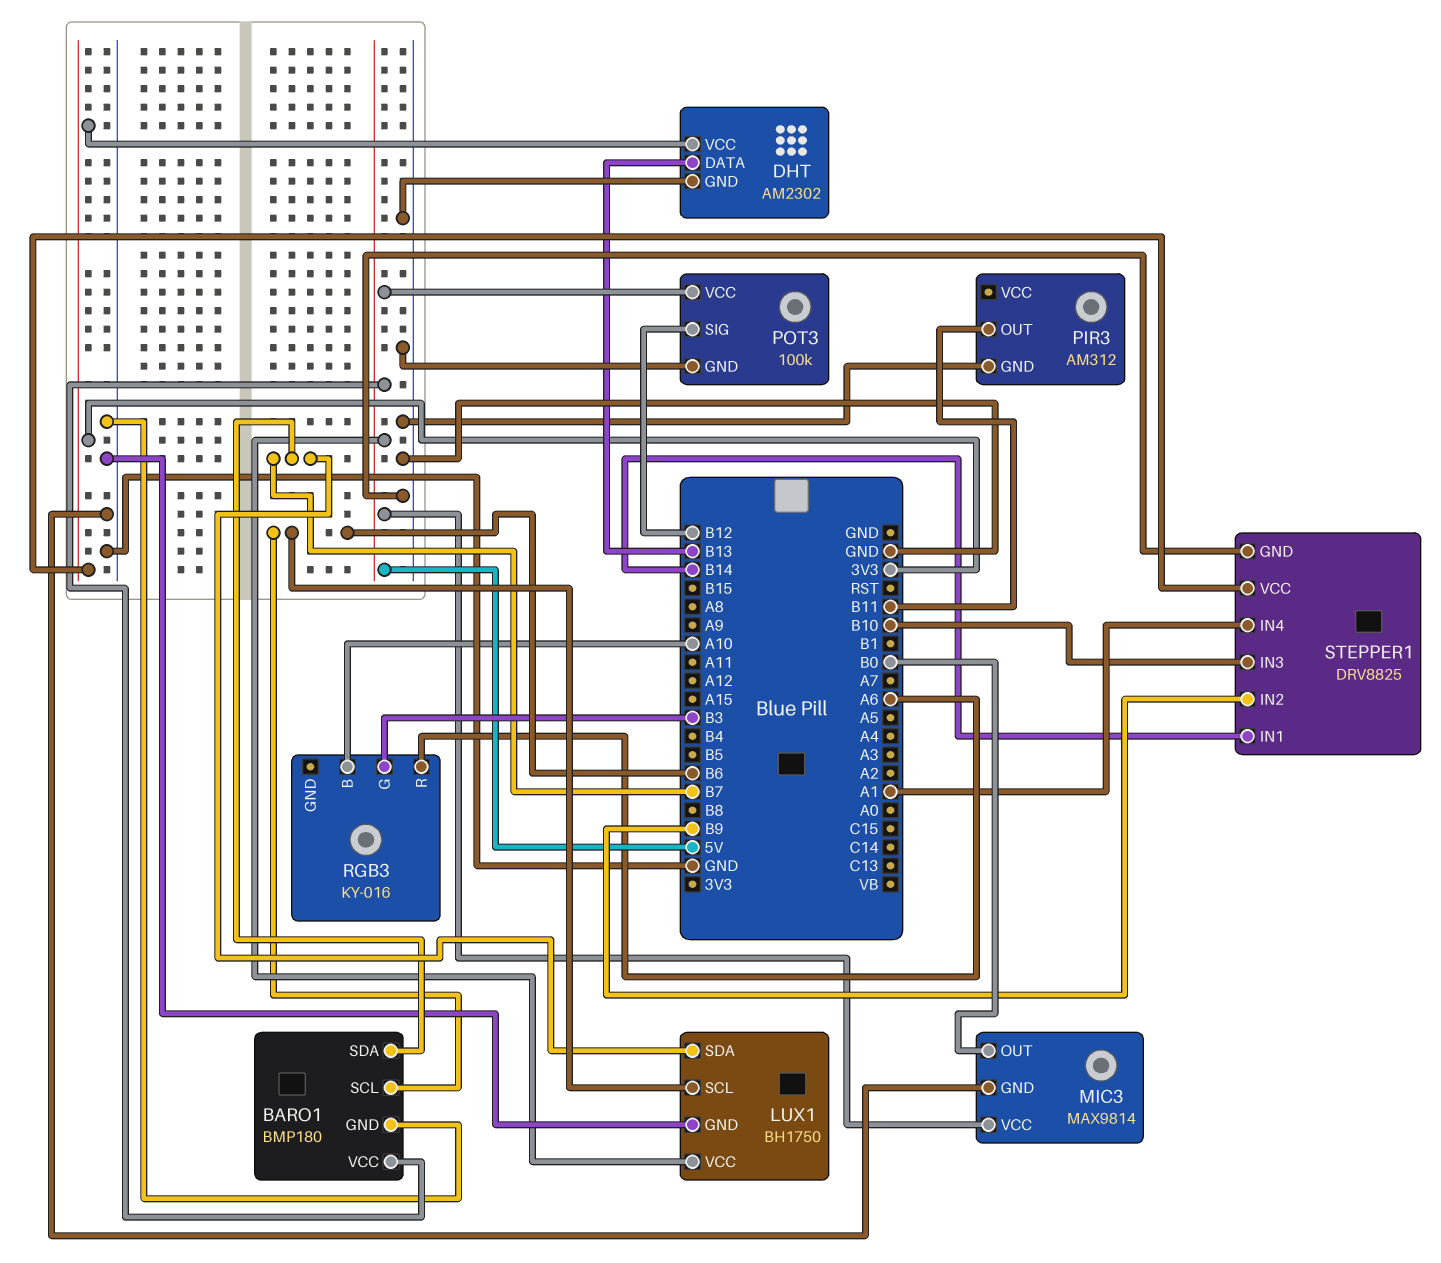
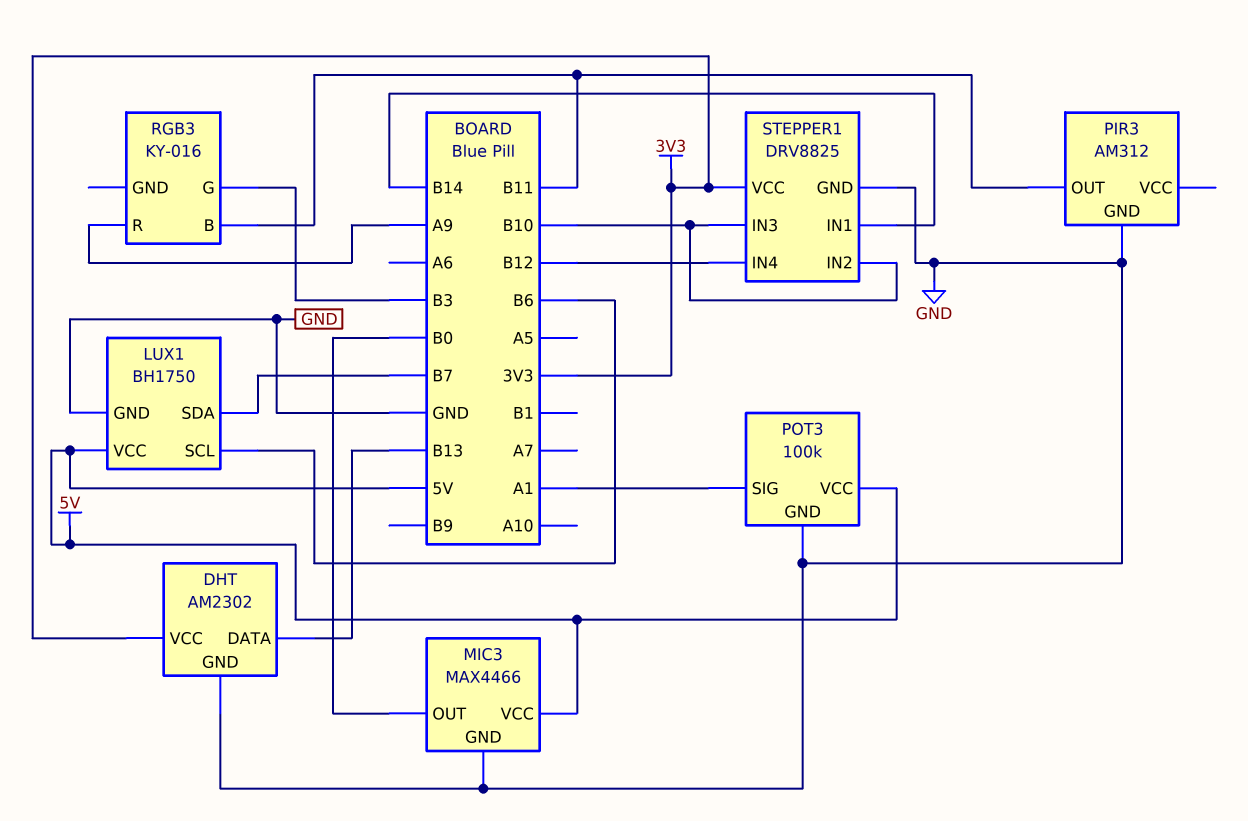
BARO1: BMP180 -> none
BARO1 pin GND: GND -> none
BARO1 pin SCL: B6 -> none
BARO1 pin SDA: B7 -> none
BARO1 pin VCC: 5V -> none
MIC3: MAX9814 -> MAX4466
POT3 pin SIG: B12 -> A1
RGB3 pin B: A10 -> B11
RGB3 pin R: A6 -> A9
STEPPER1 pin IN2: B9 -> B10
STEPPER1 pin IN4: A1 -> B12

